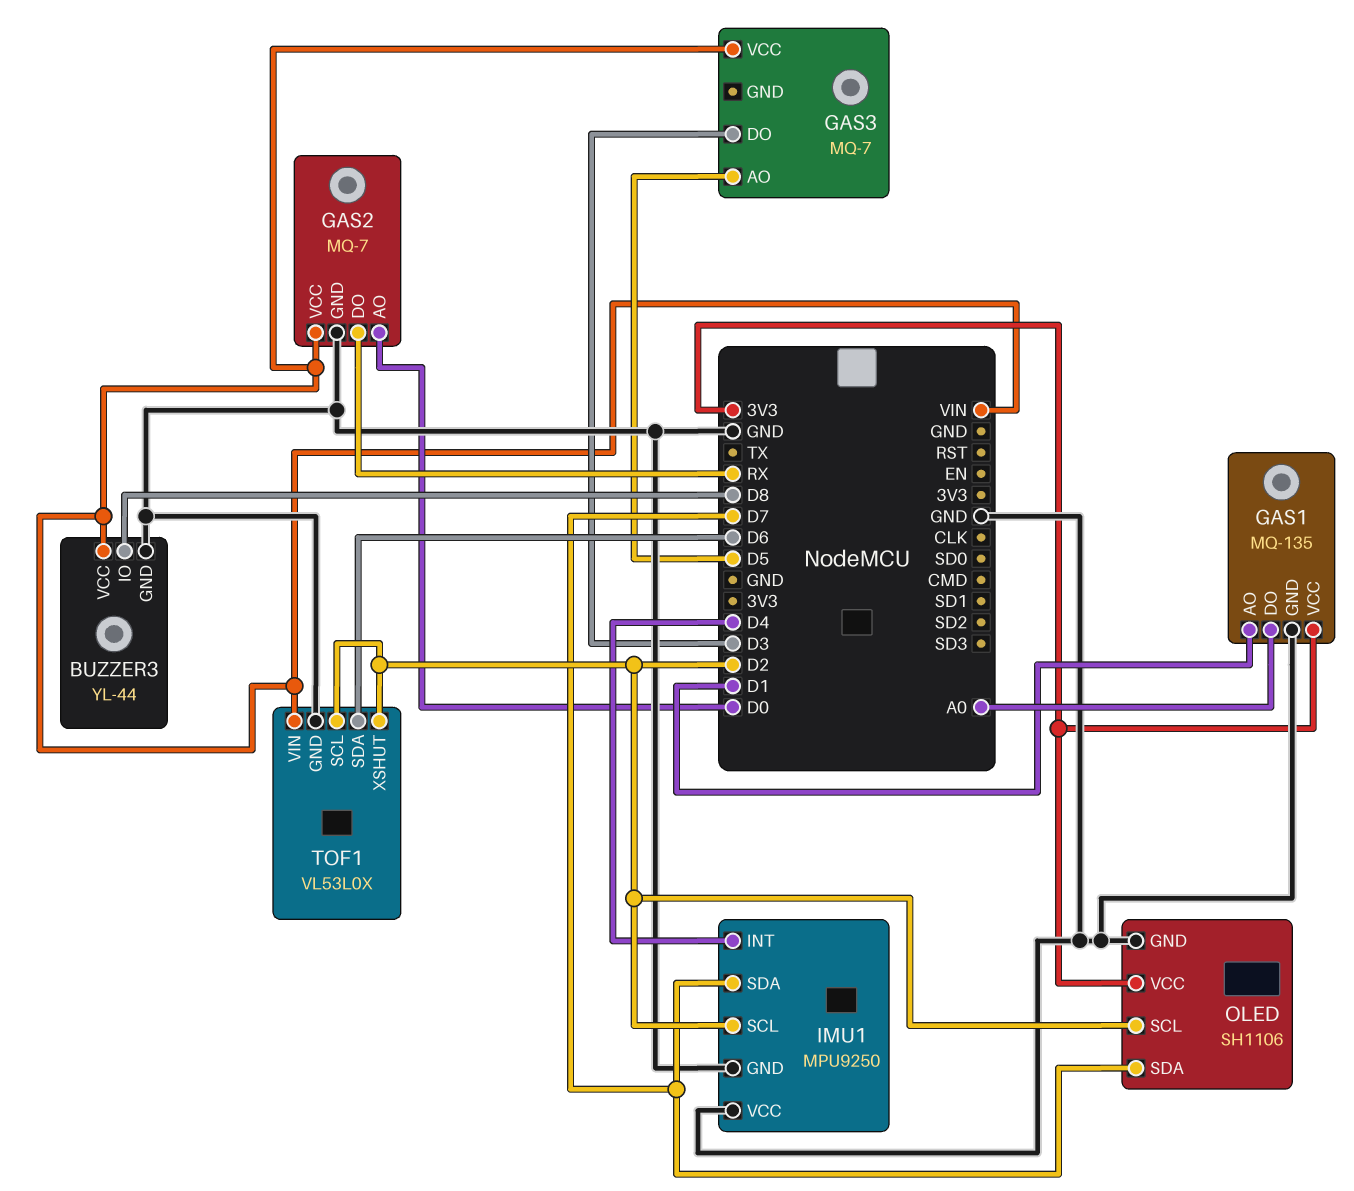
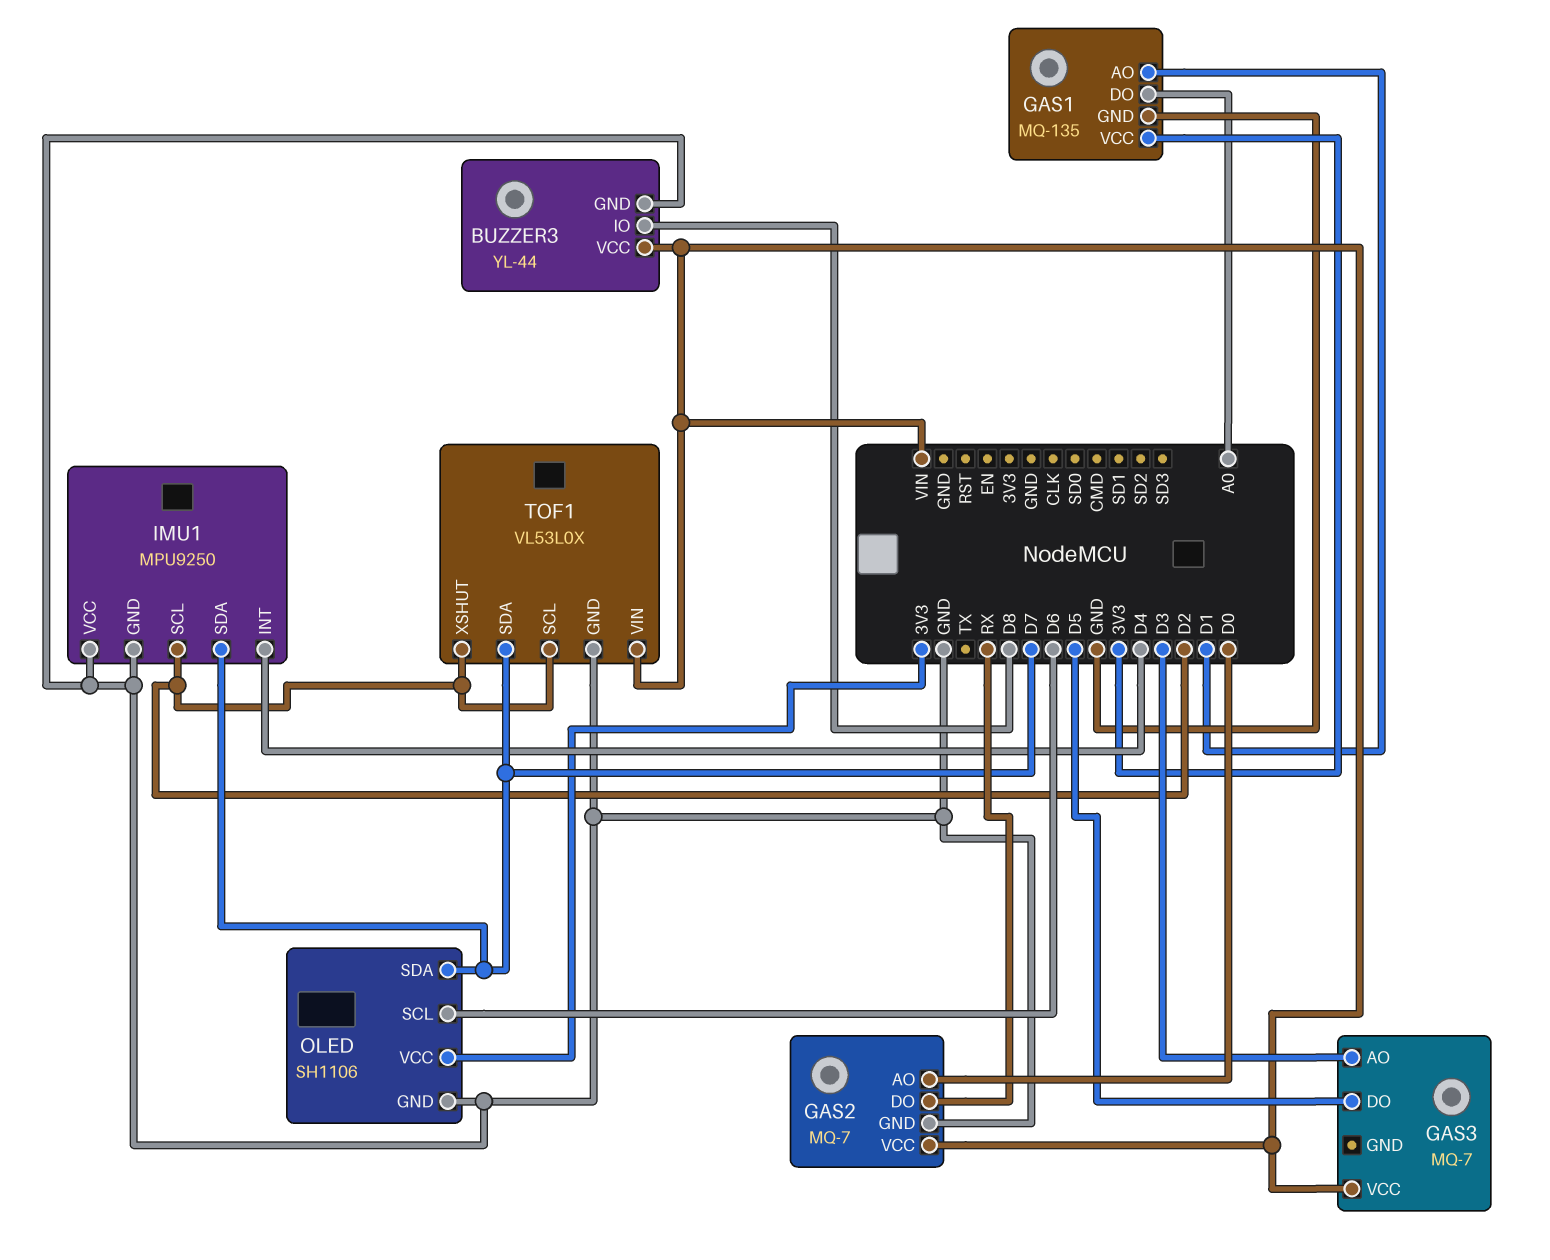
GAS3 pin AO: D5 -> D3
GAS3 pin DO: D3 -> D5
OLED pin SCL: D2 -> D6
TOF1 pin SDA: D6 -> D7

